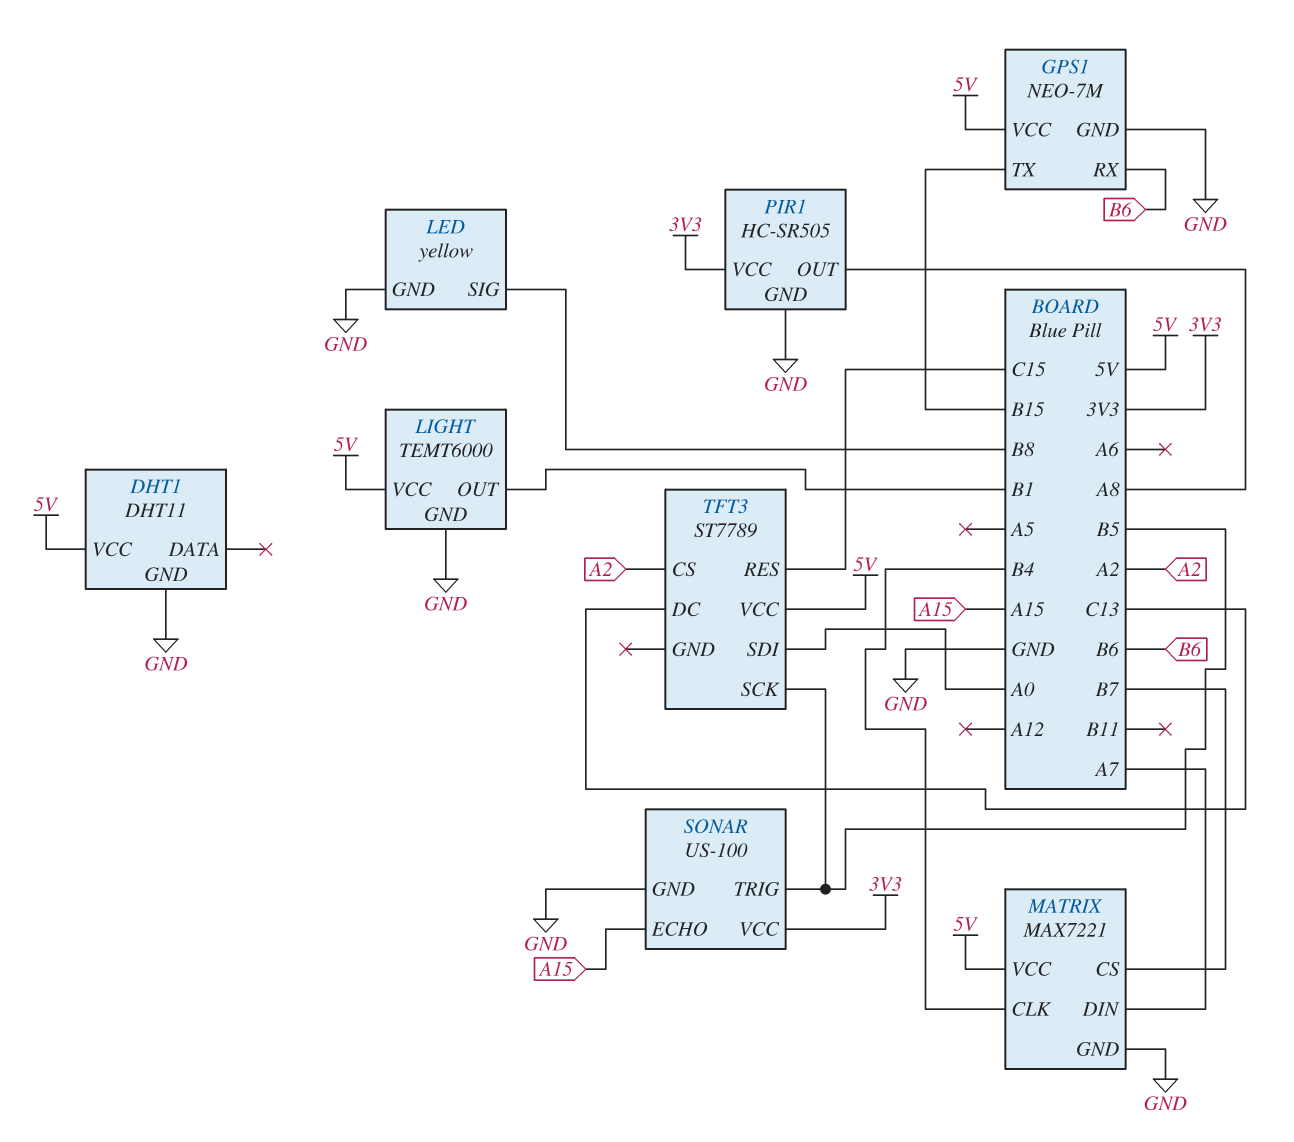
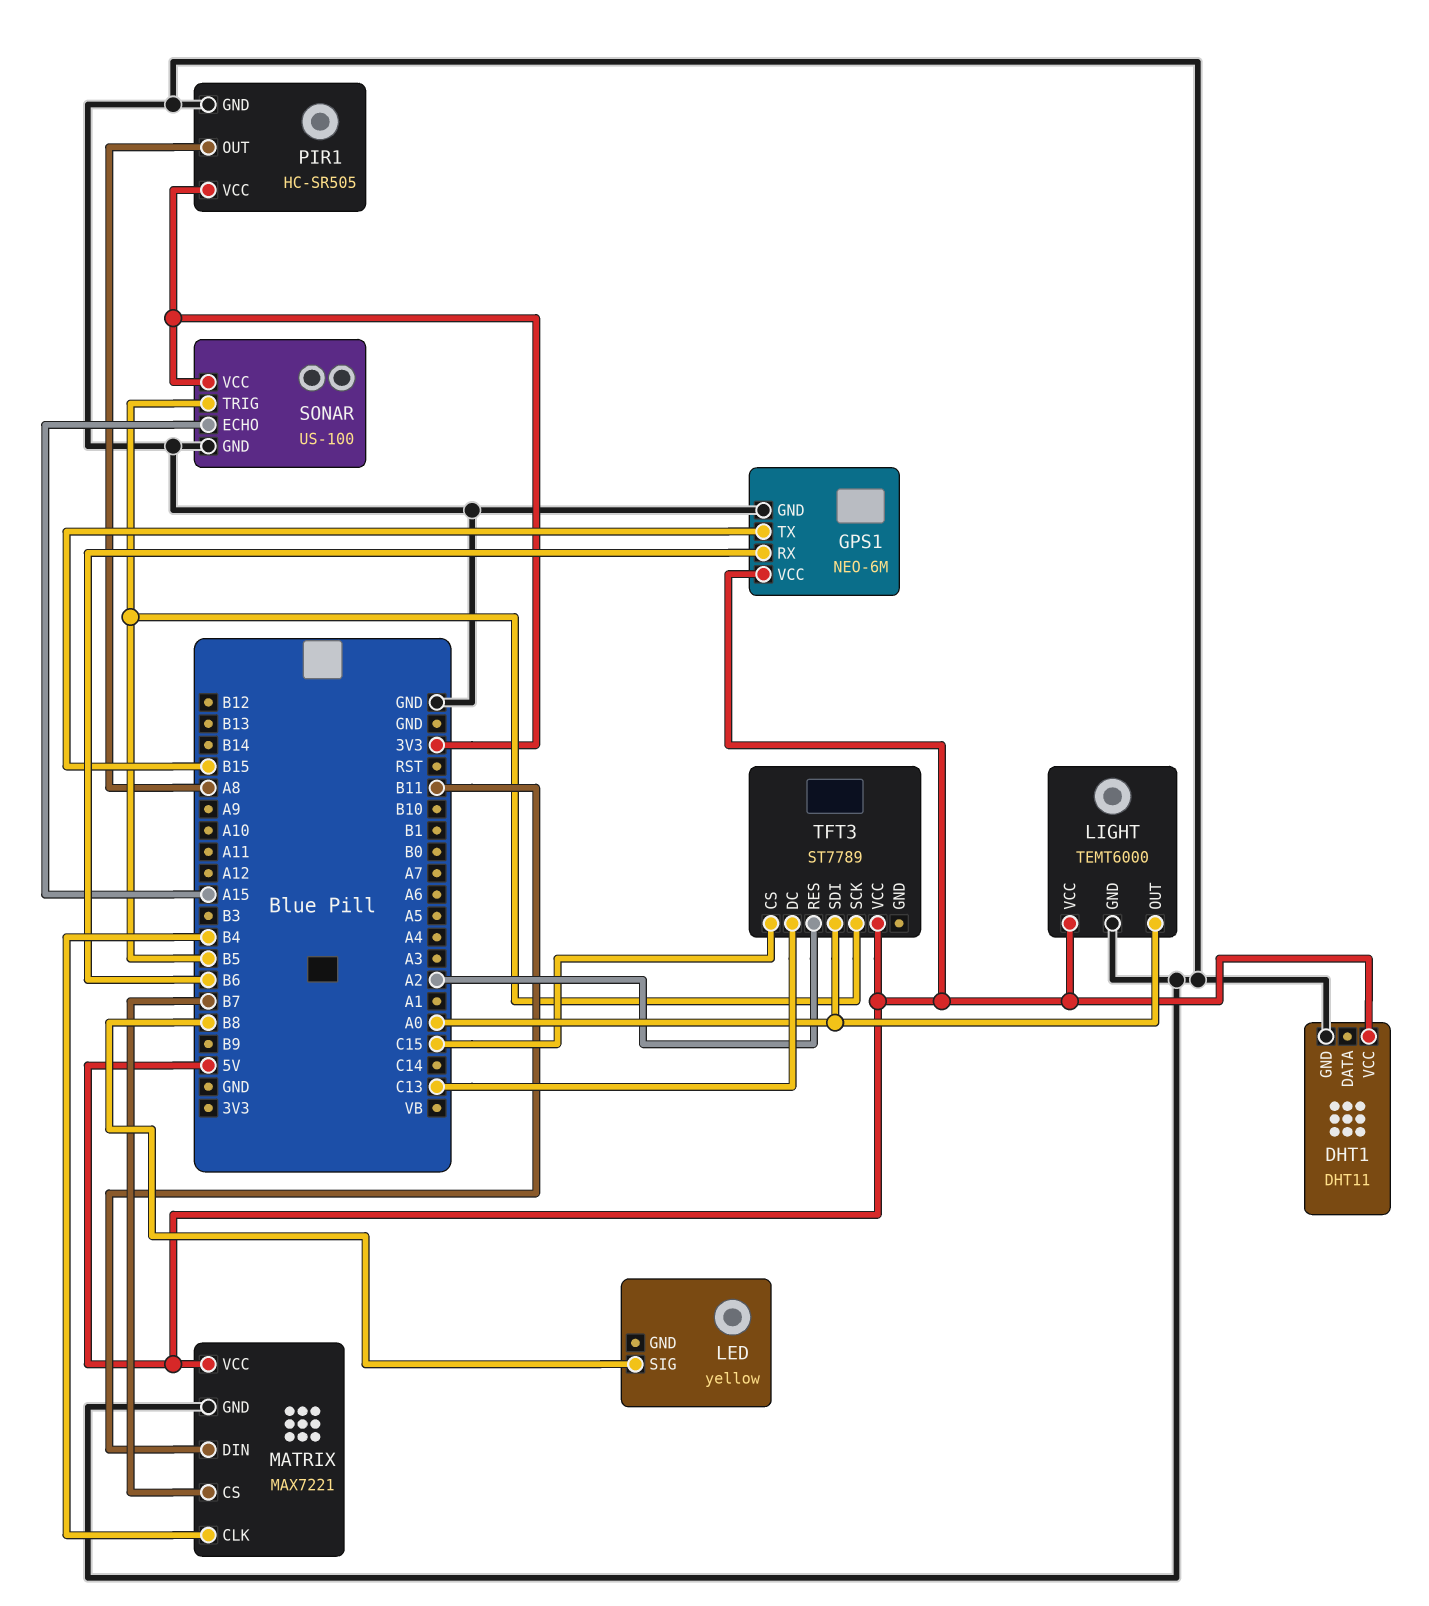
GPS1: NEO-7M -> NEO-6M
LED pin GND: GND -> none
LIGHT pin OUT: B1 -> A0
MATRIX pin DIN: A7 -> B11
TFT3 pin CS: A2 -> C15
TFT3 pin RES: C15 -> A2

